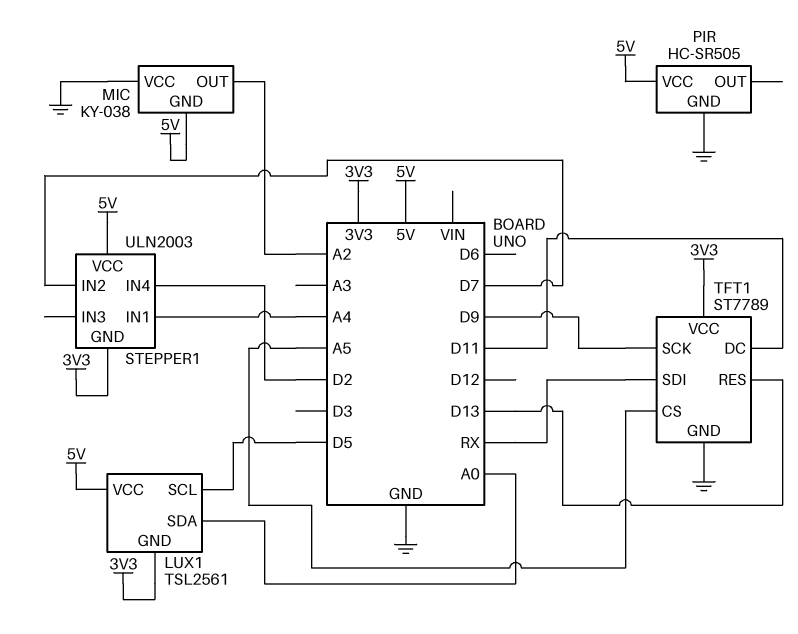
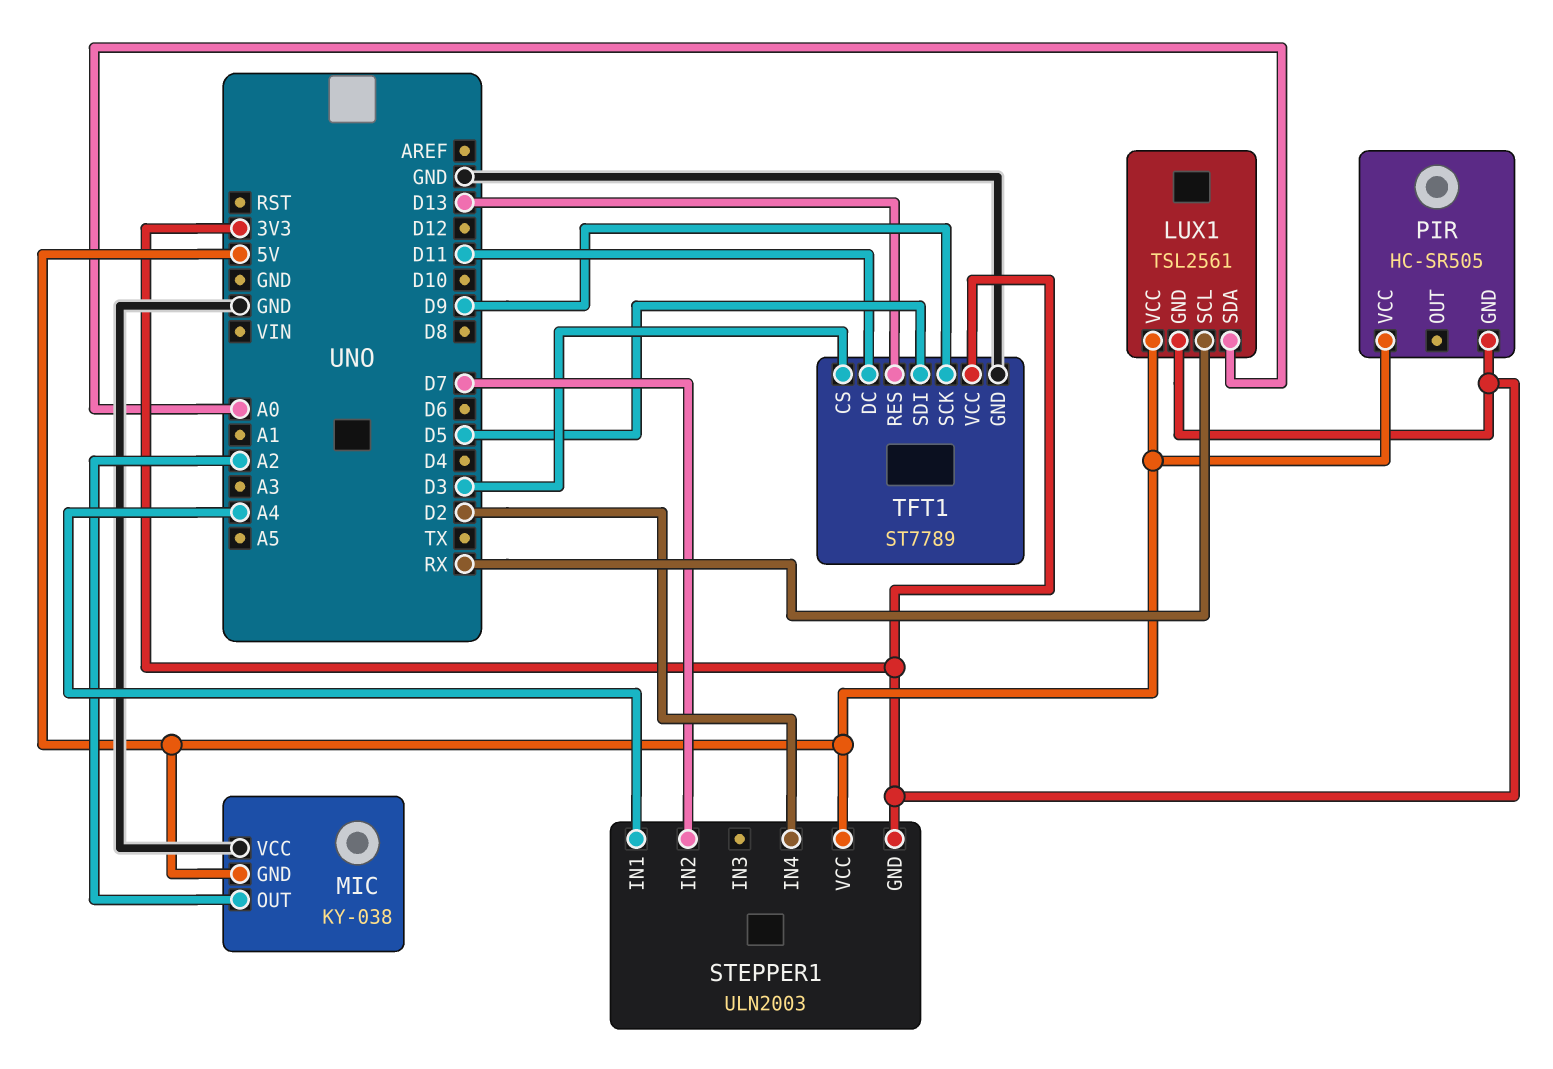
LUX1 pin SCL: D5 -> RX
PIR pin GND: GND -> 3V3
TFT1 pin CS: A5 -> D3
TFT1 pin SDI: RX -> D5

